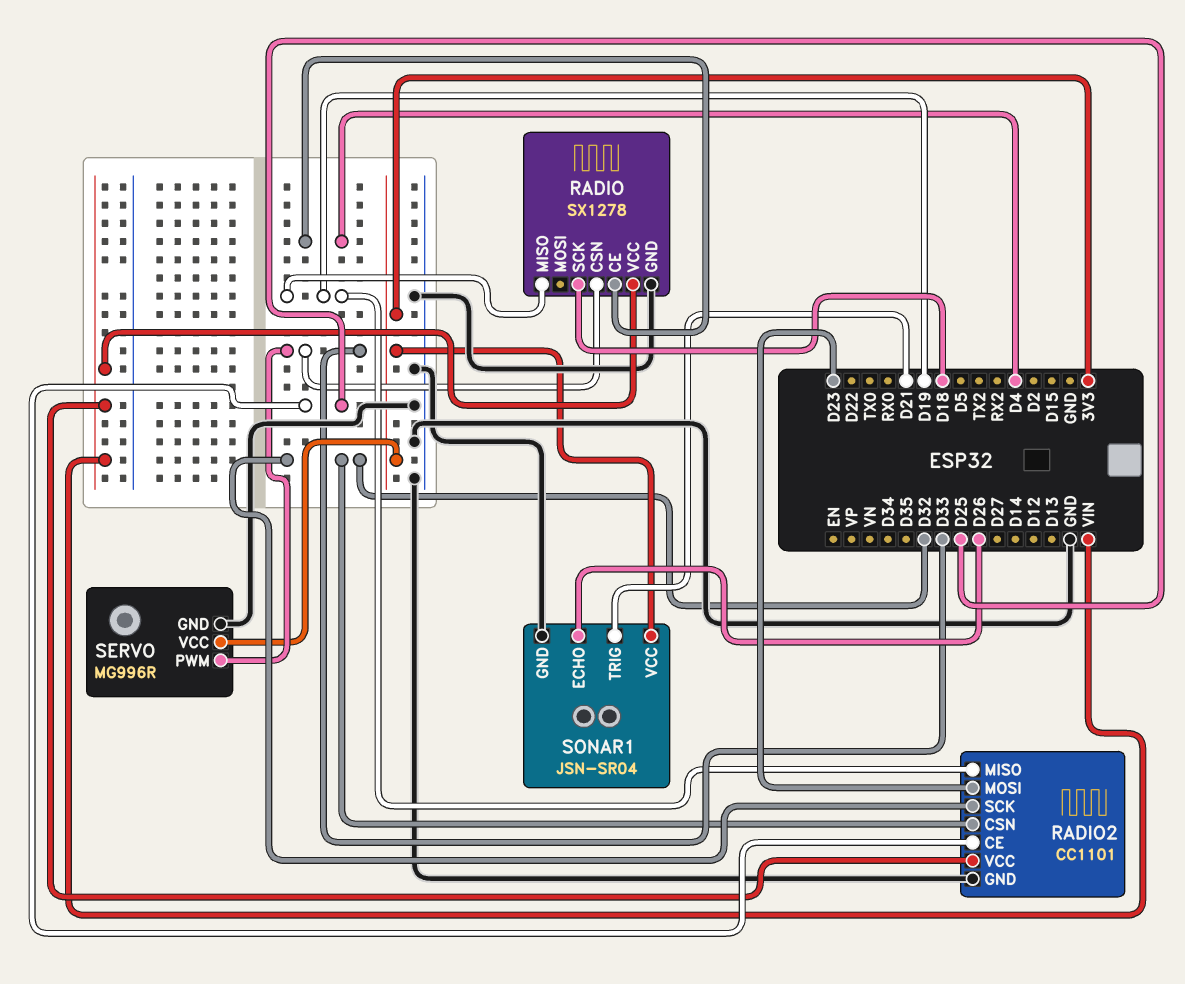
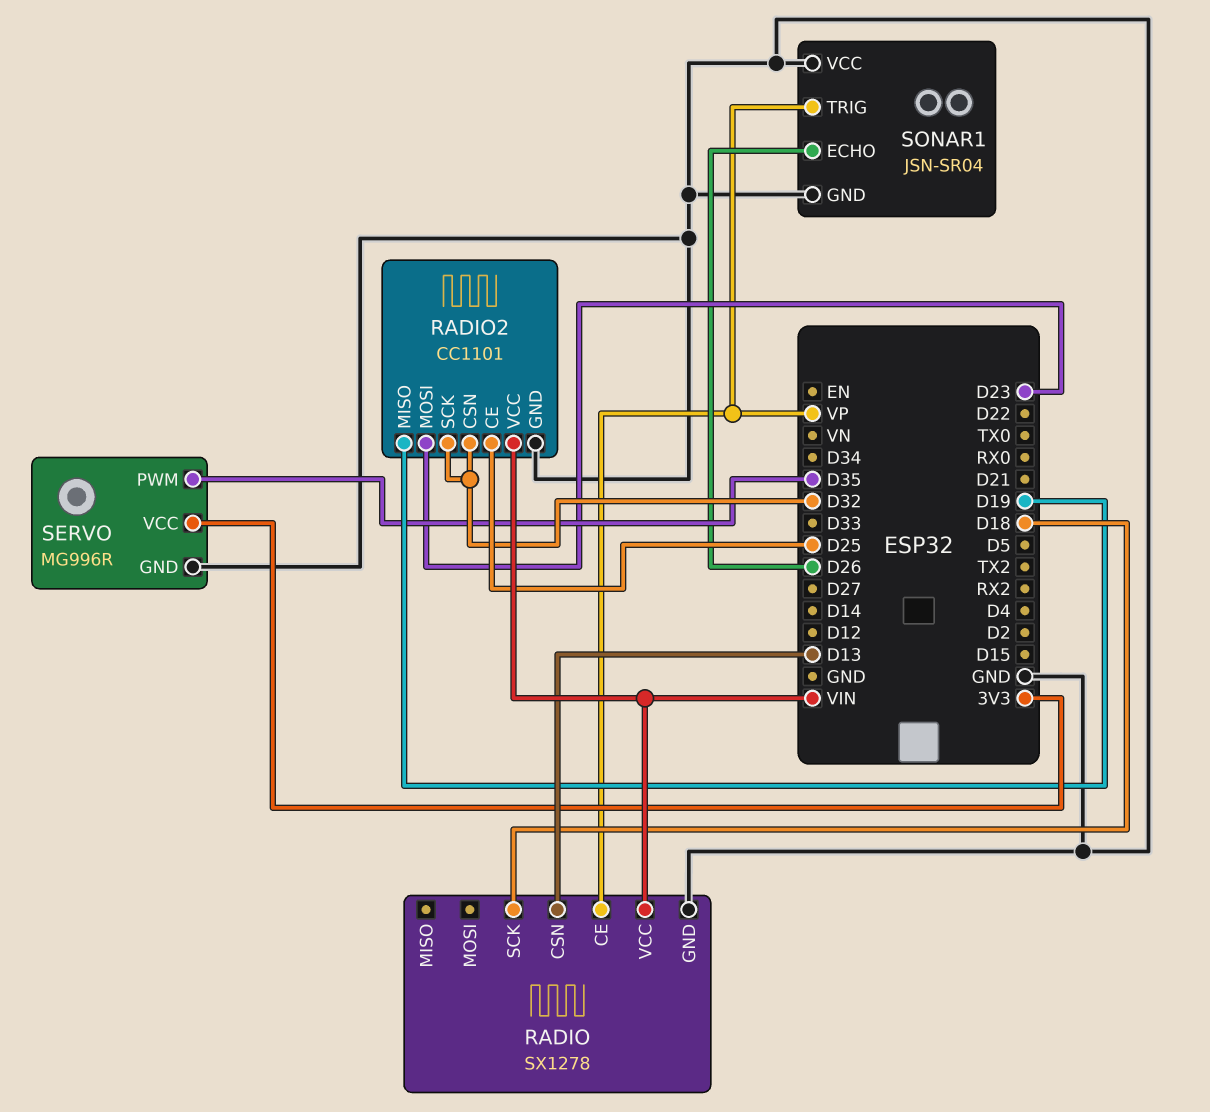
RADIO pin CE: D4 -> VP
RADIO pin CSN: D33 -> D13
RADIO pin MISO: D19 -> none
SERVO pin PWM: D33 -> D35
SONAR1 pin TRIG: D21 -> VP
SONAR1 pin VCC: 3V3 -> GND

